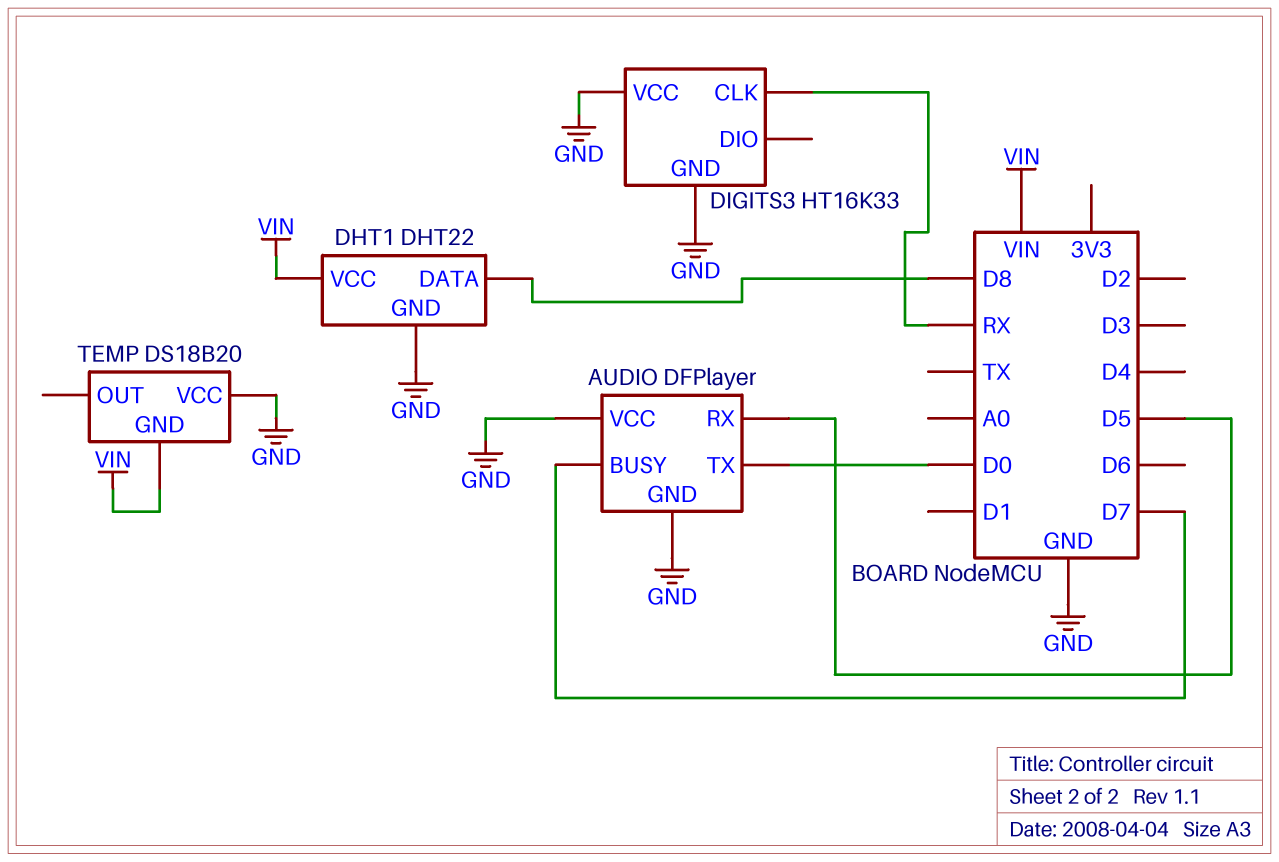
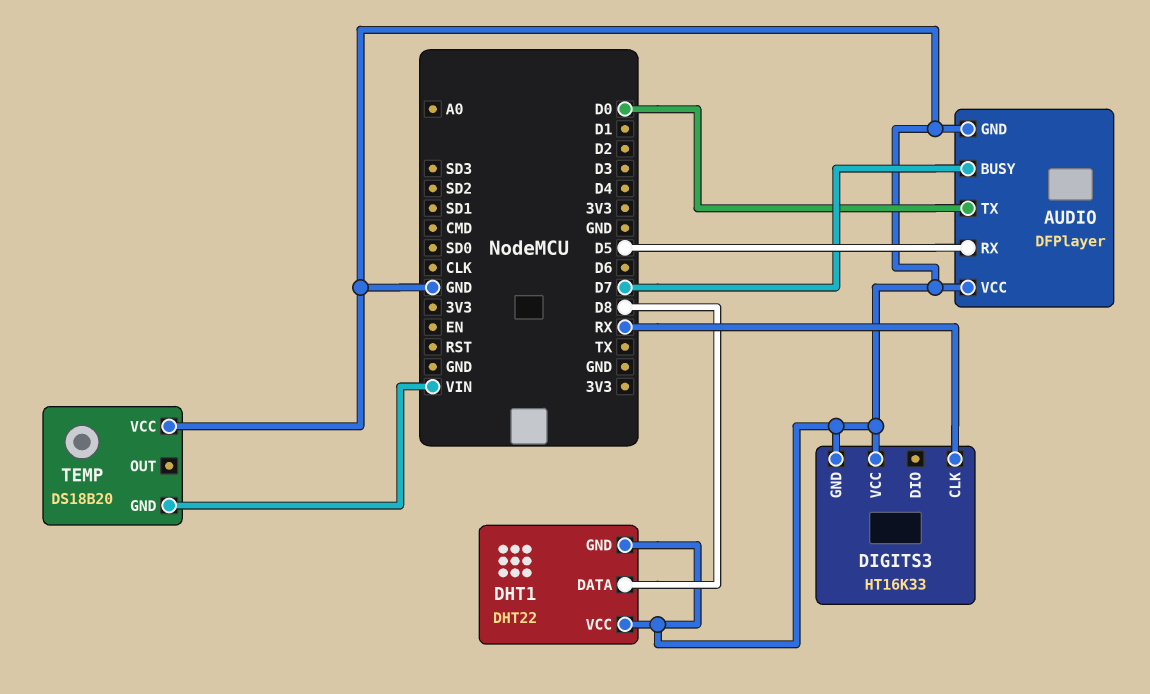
DHT1 pin VCC: VIN -> GND

